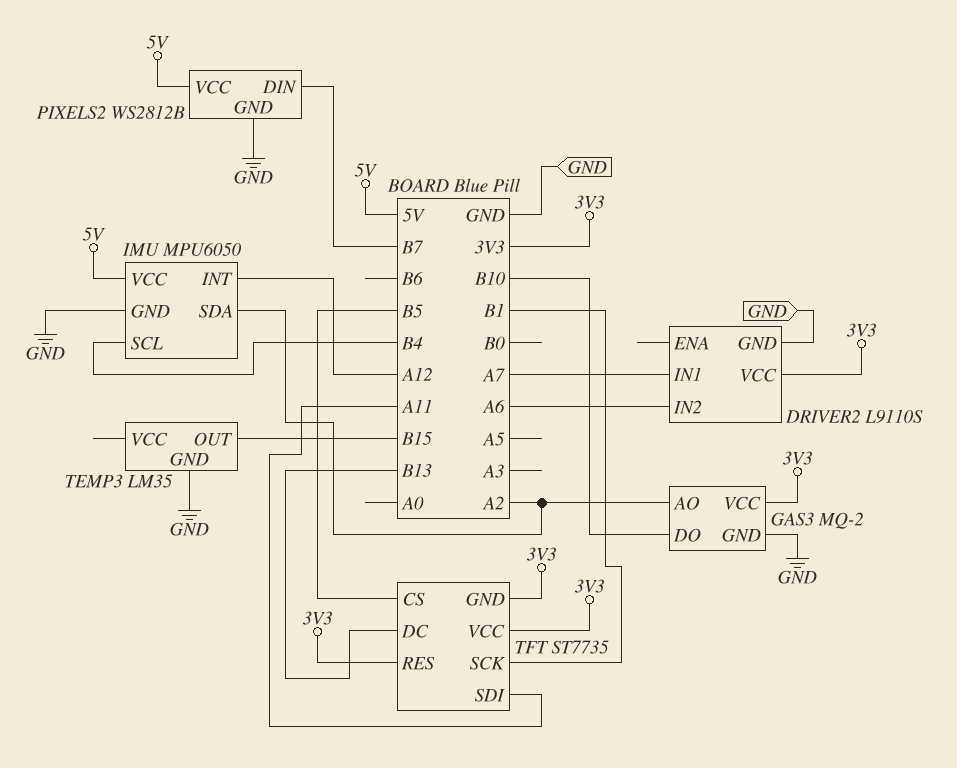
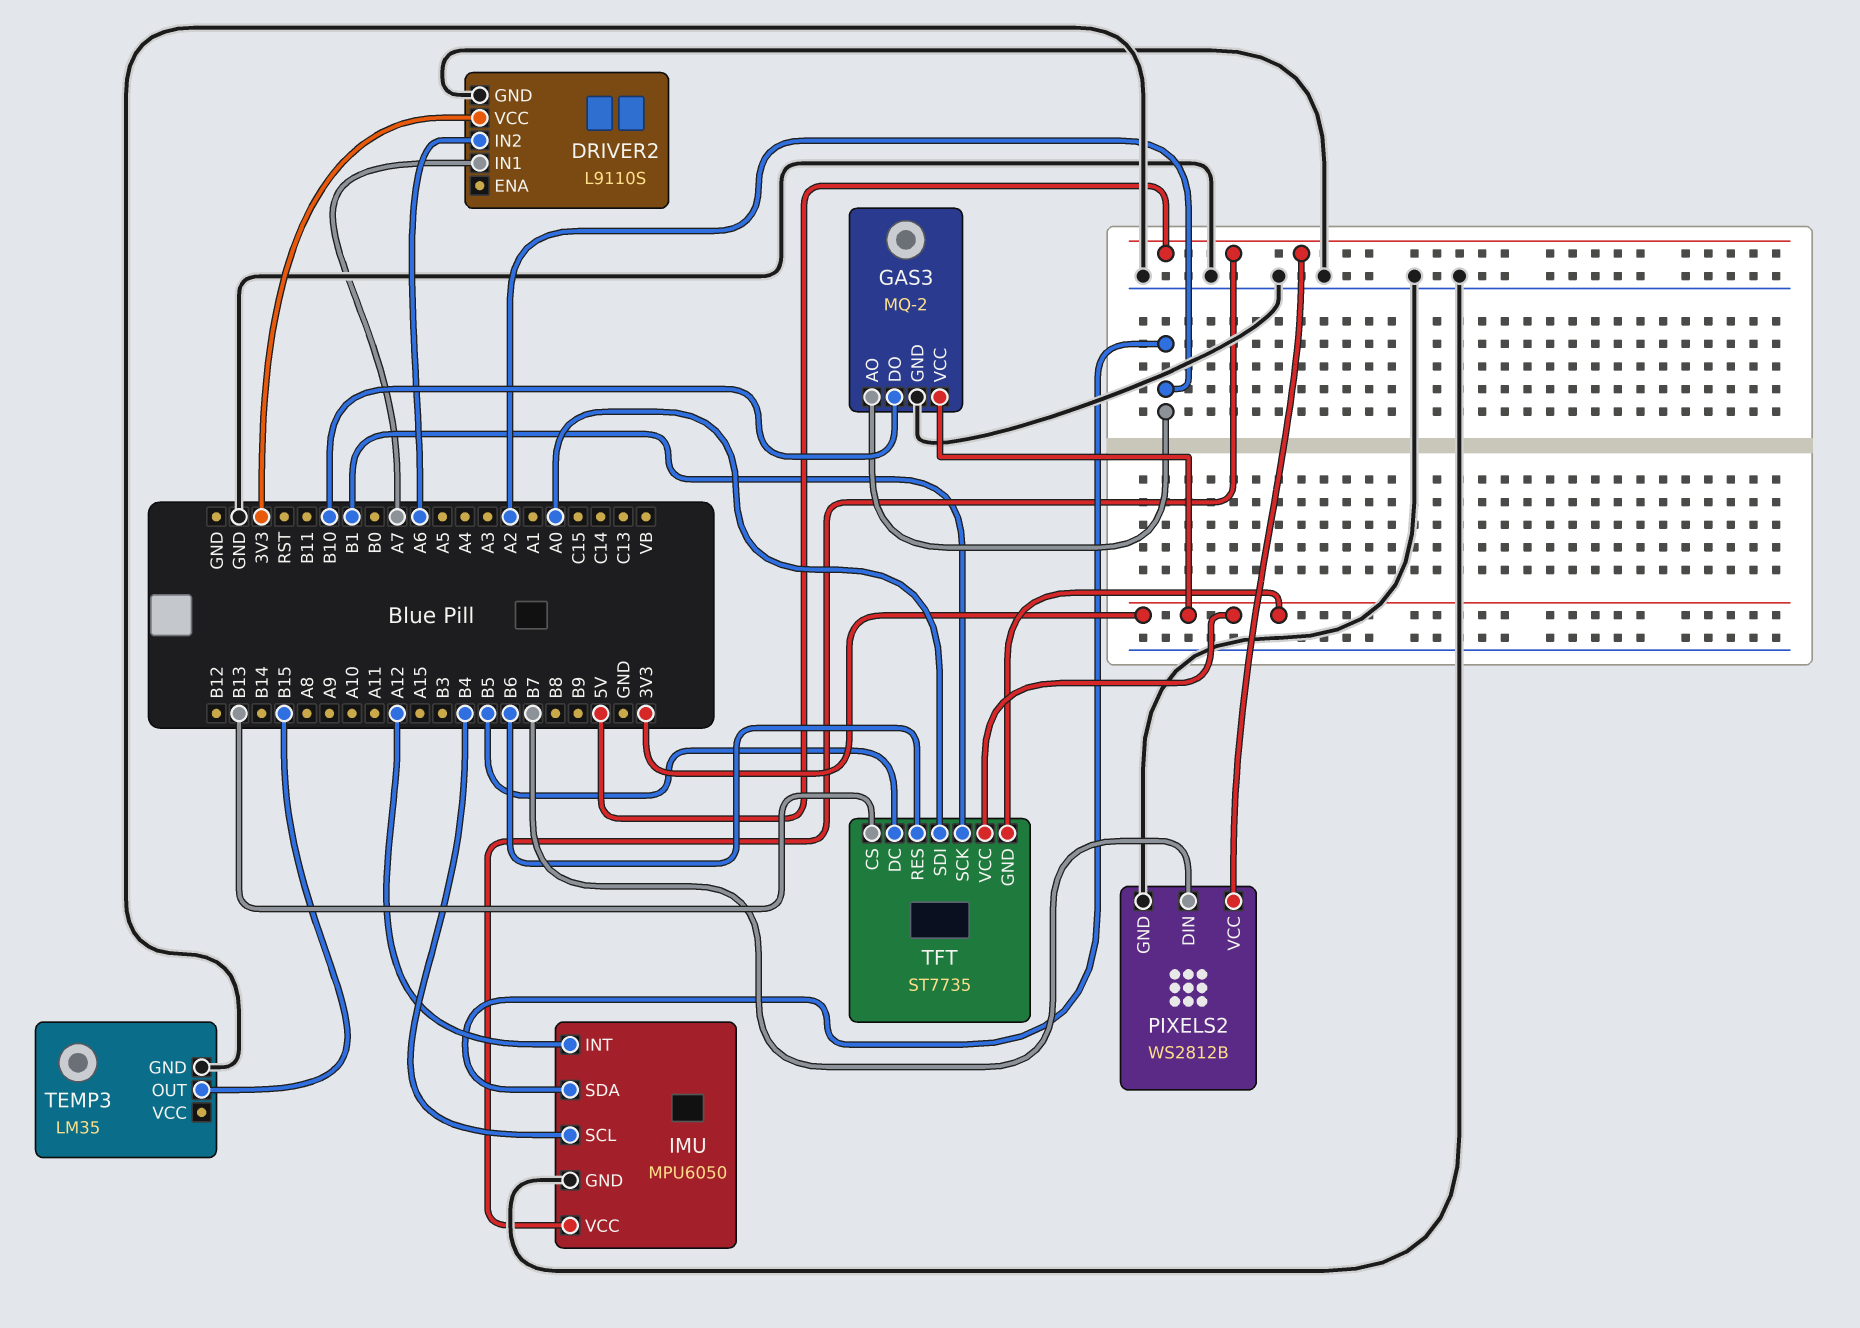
TFT pin CS: B5 -> B13
TFT pin DC: B13 -> B5
TFT pin RES: 3V3 -> B6
TFT pin SDI: A11 -> A0

